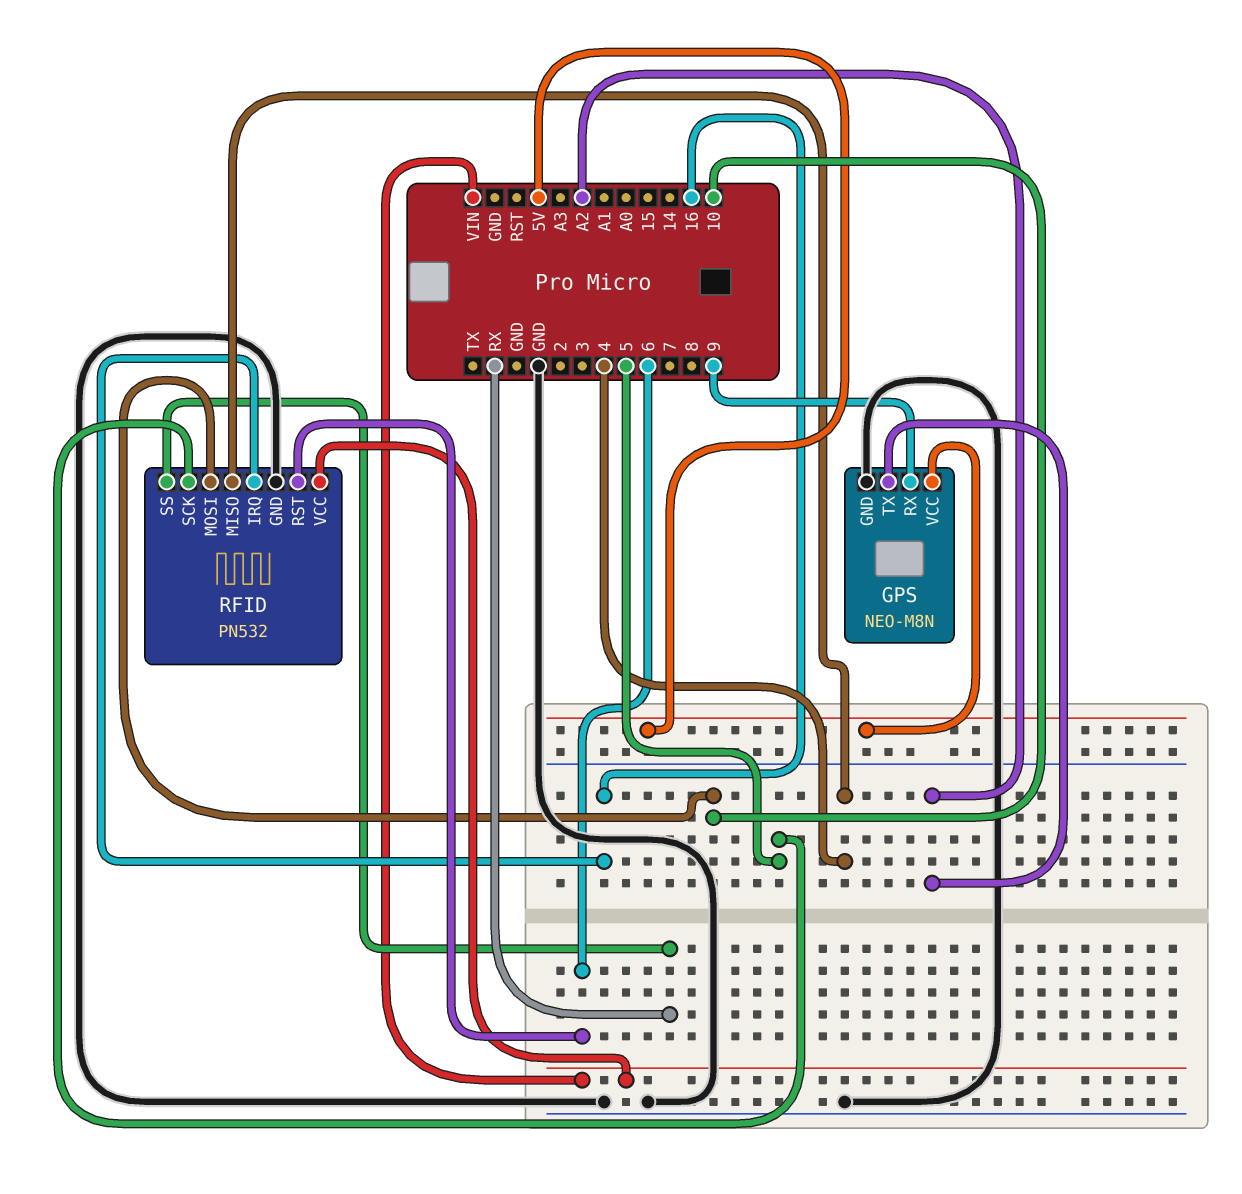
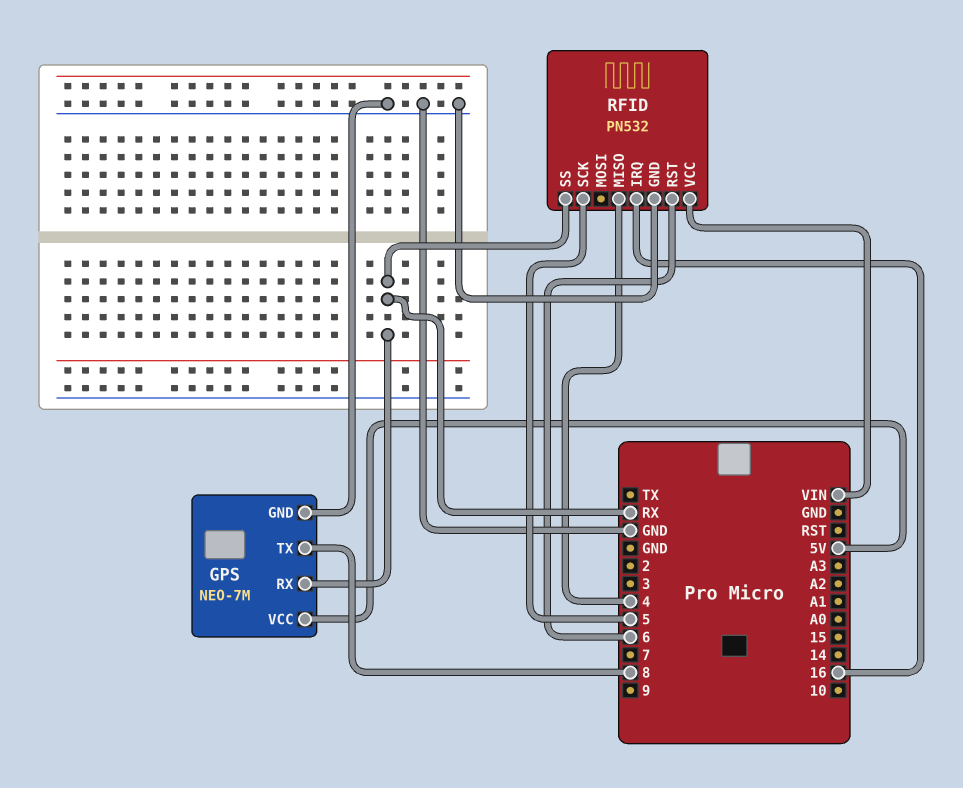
GPS: NEO-M8N -> NEO-7M
GPS pin RX: 9 -> RX
GPS pin TX: A2 -> 8
RFID pin MOSI: 10 -> none

